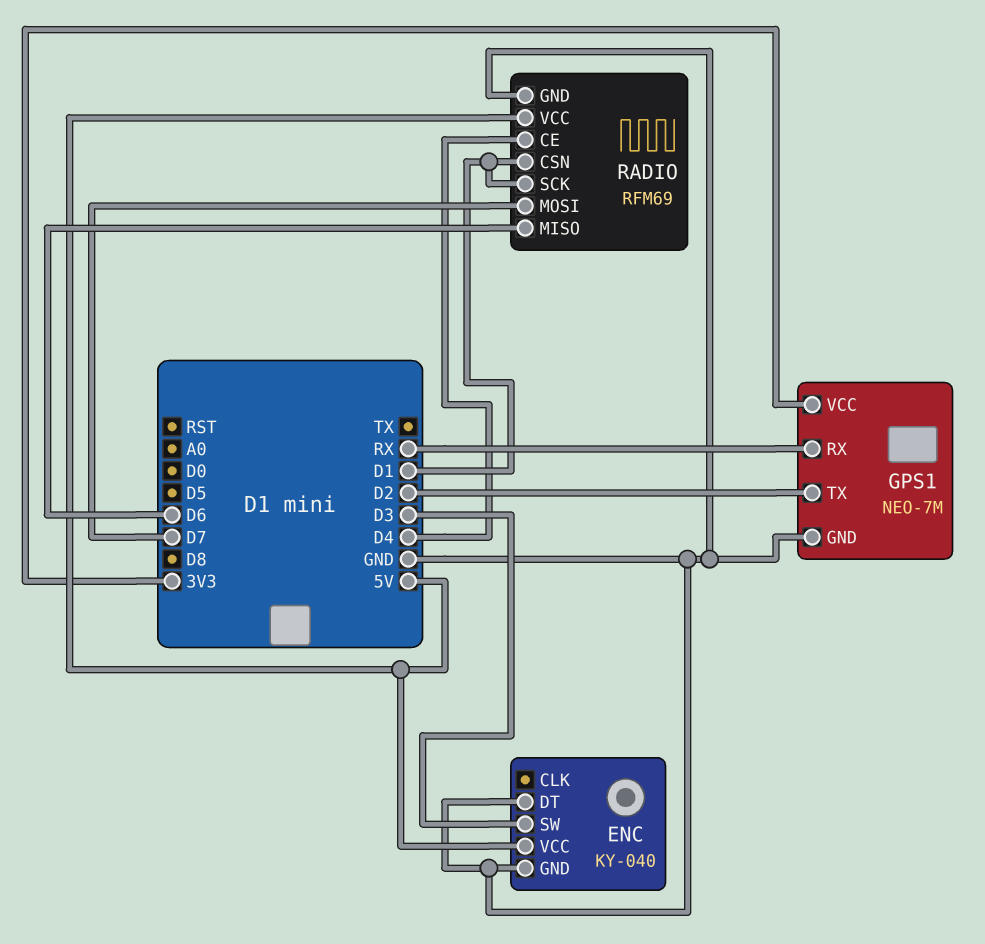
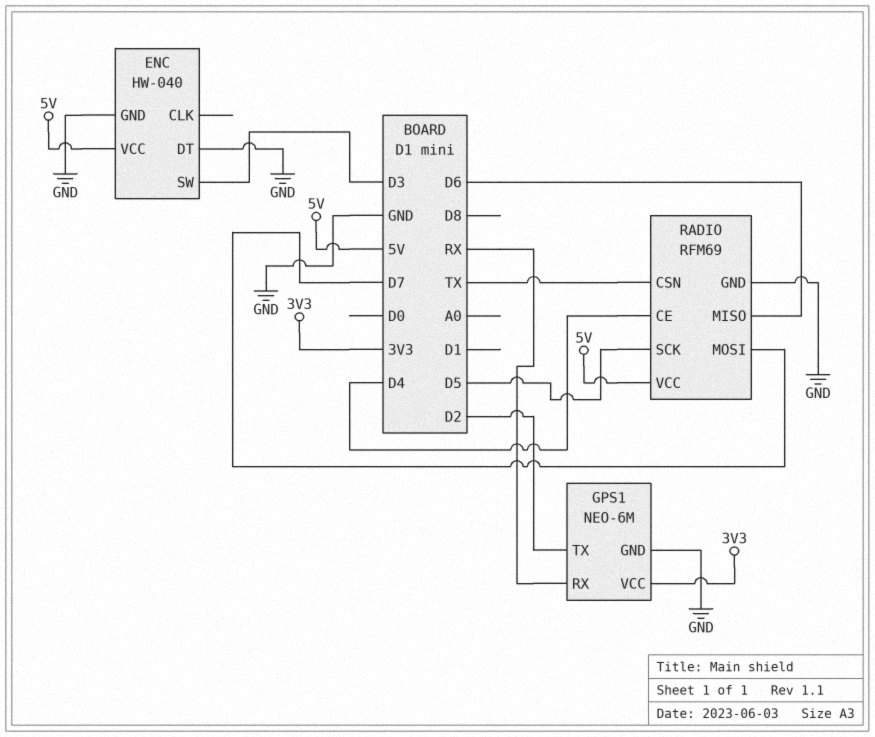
ENC: KY-040 -> HW-040
GPS1: NEO-7M -> NEO-6M
RADIO pin CSN: D1 -> TX
RADIO pin SCK: D1 -> D5

